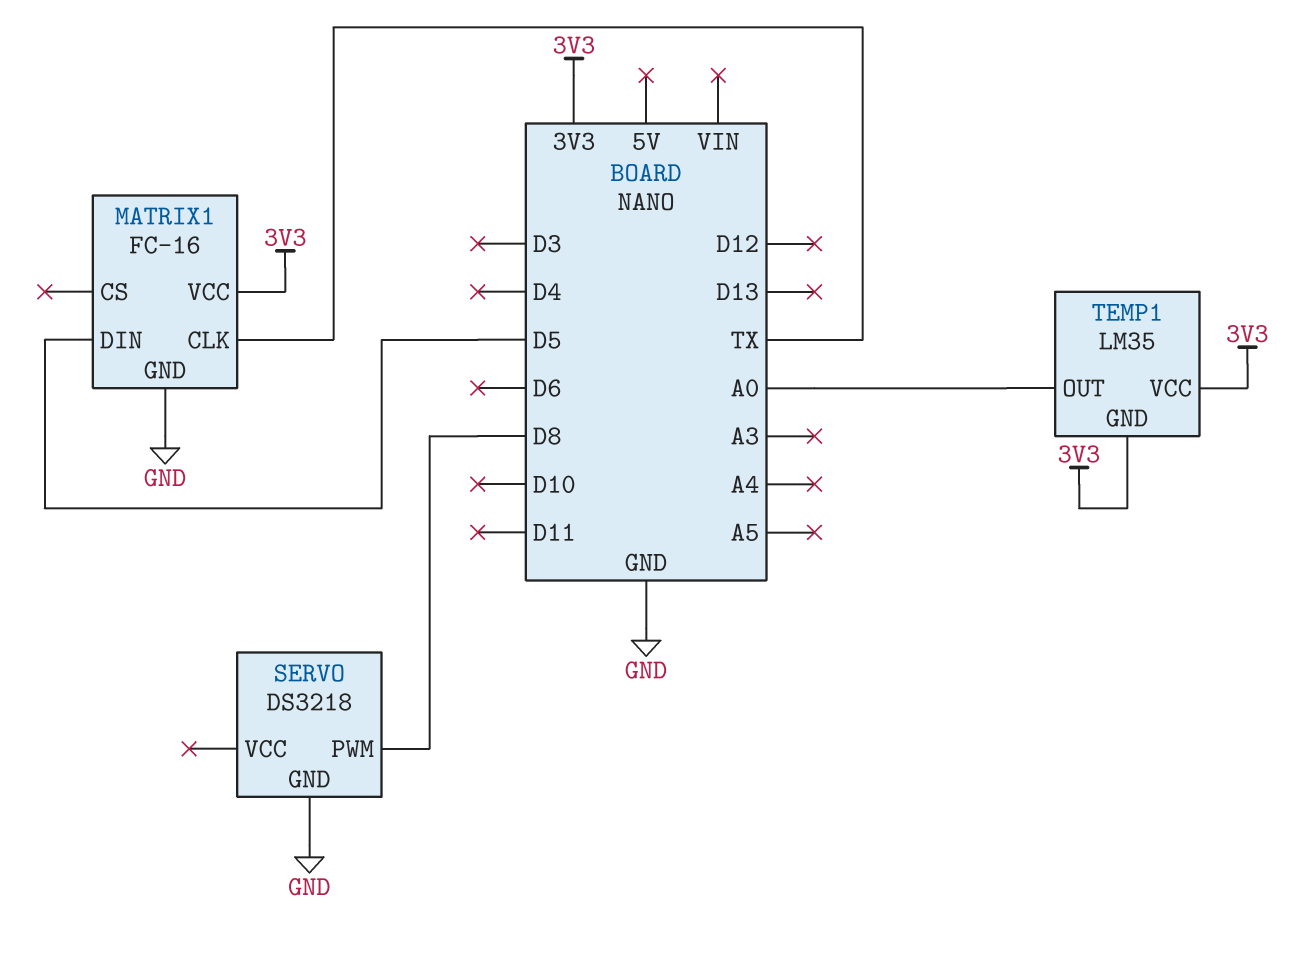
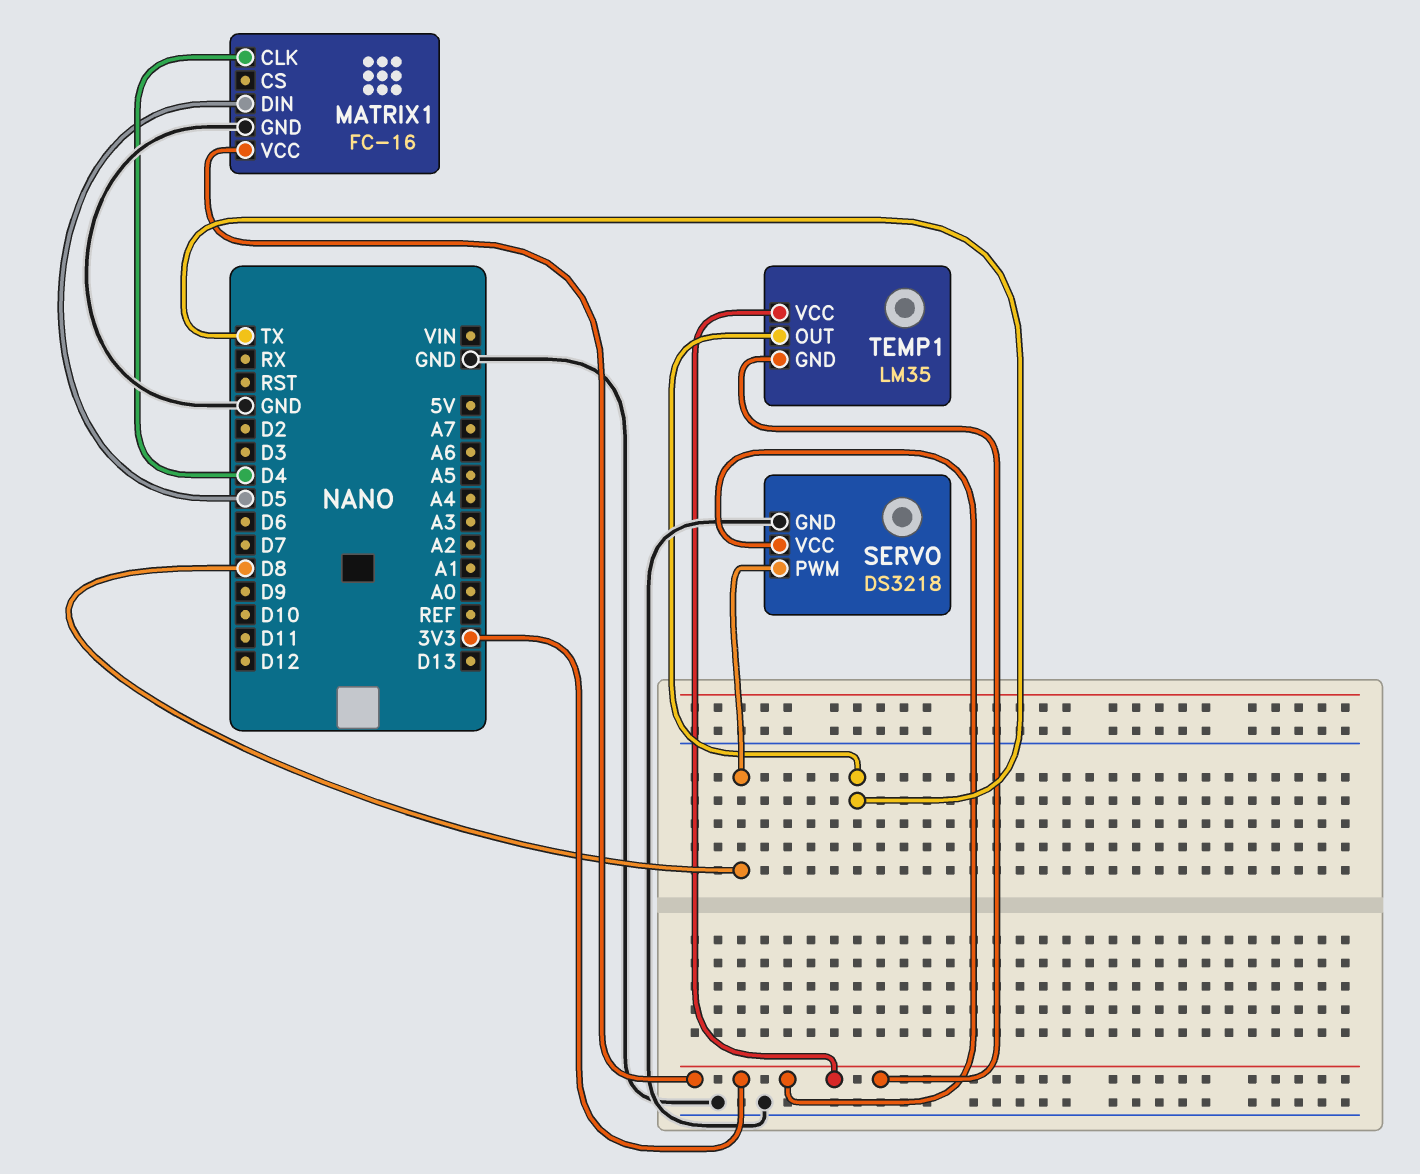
MATRIX1 pin CLK: TX -> D4
SERVO pin VCC: none -> 3V3
TEMP1 pin OUT: A0 -> TX

